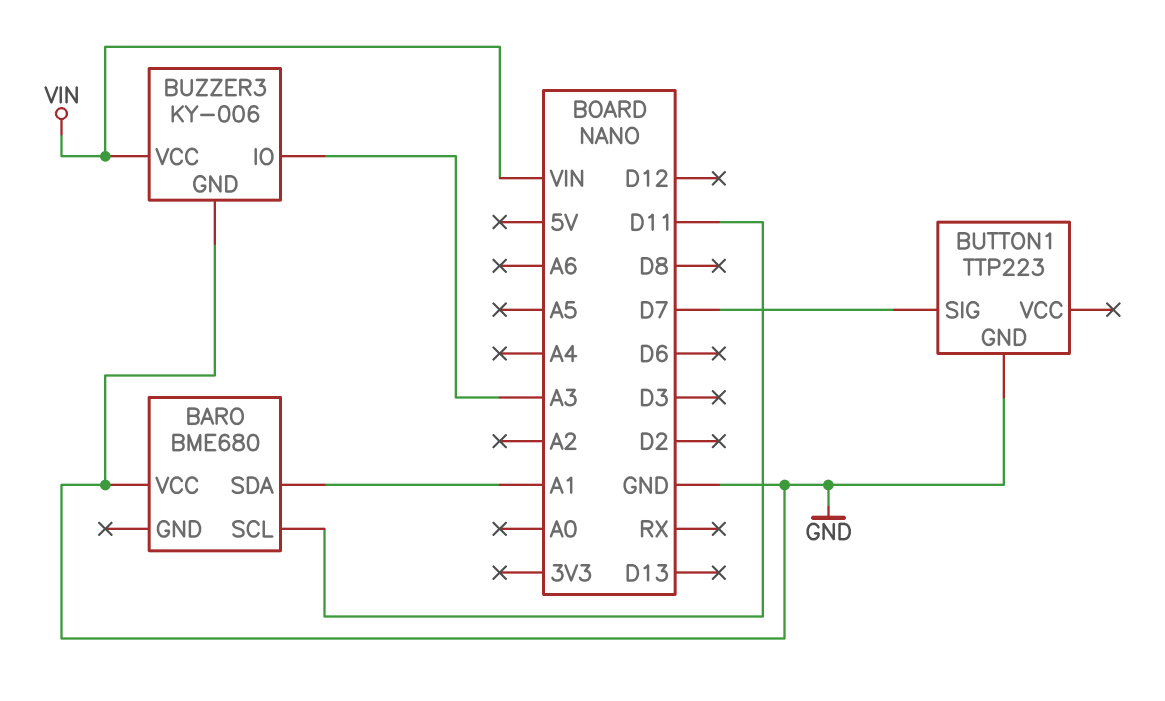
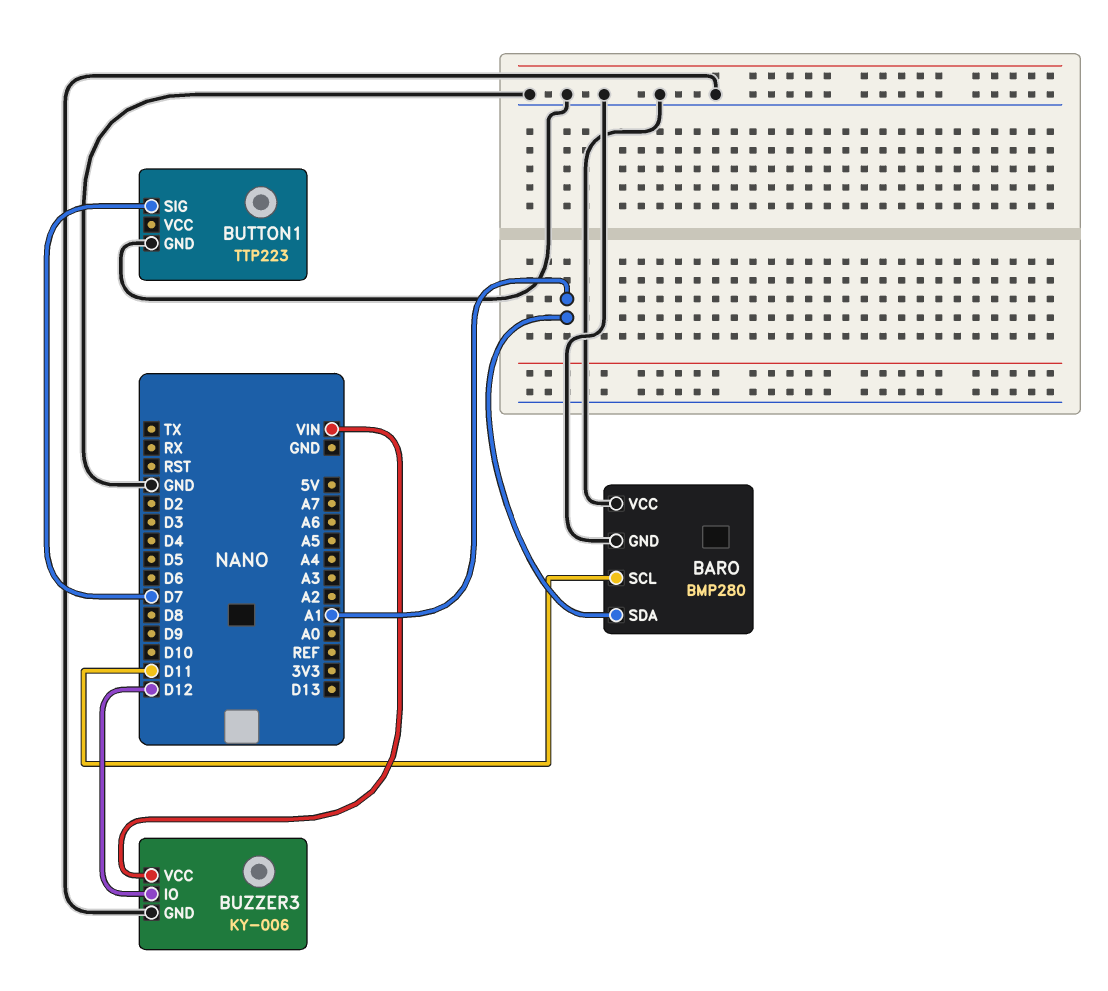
BARO: BME680 -> BMP280
BARO pin GND: none -> GND
BUZZER3 pin IO: A3 -> D12

